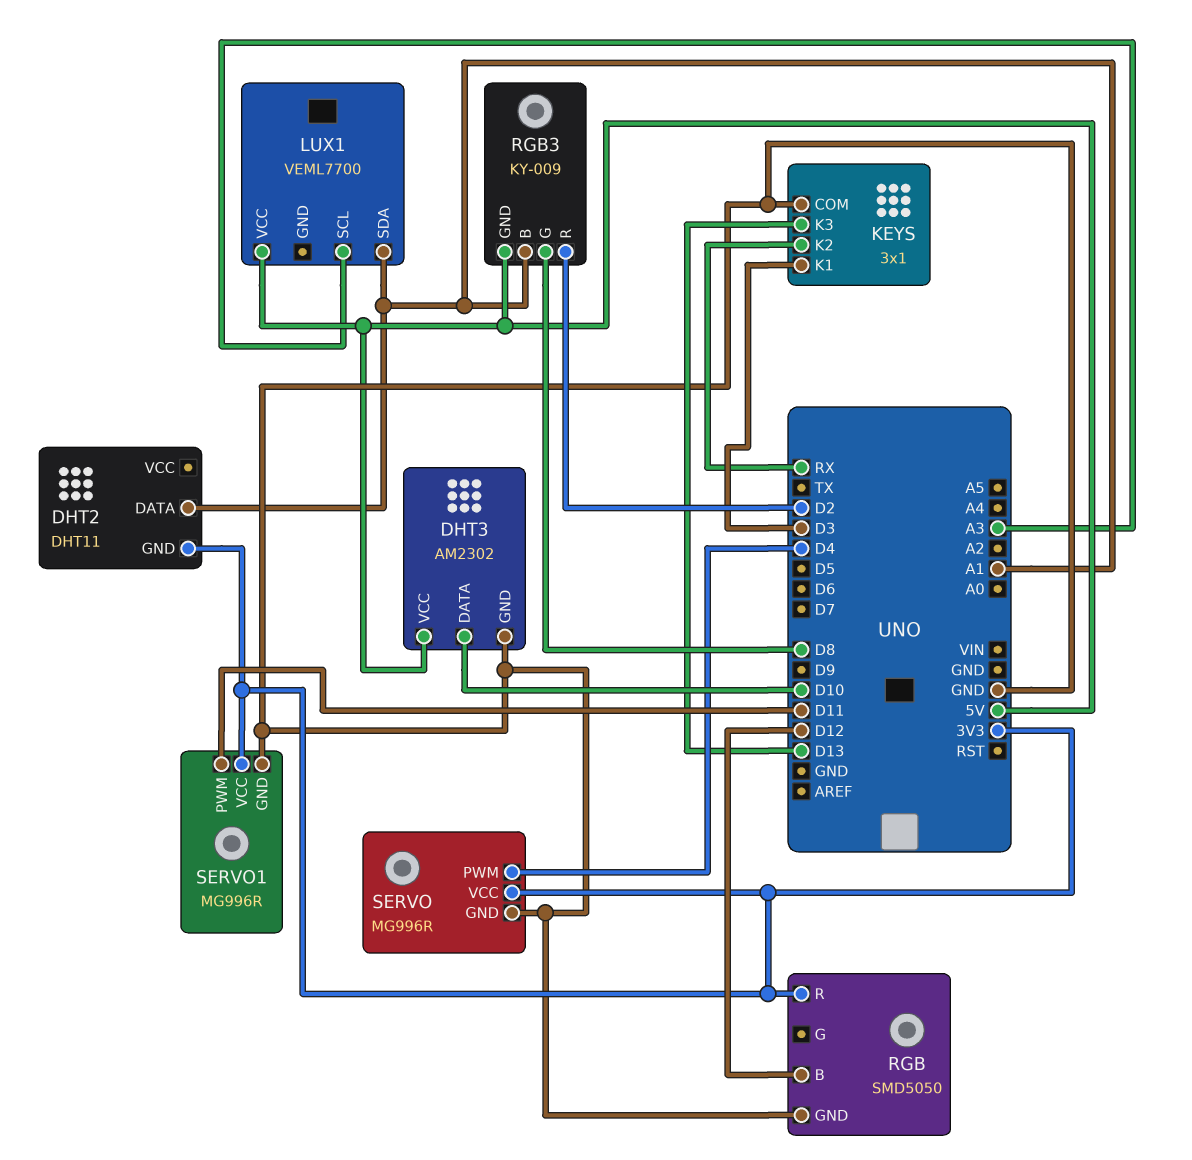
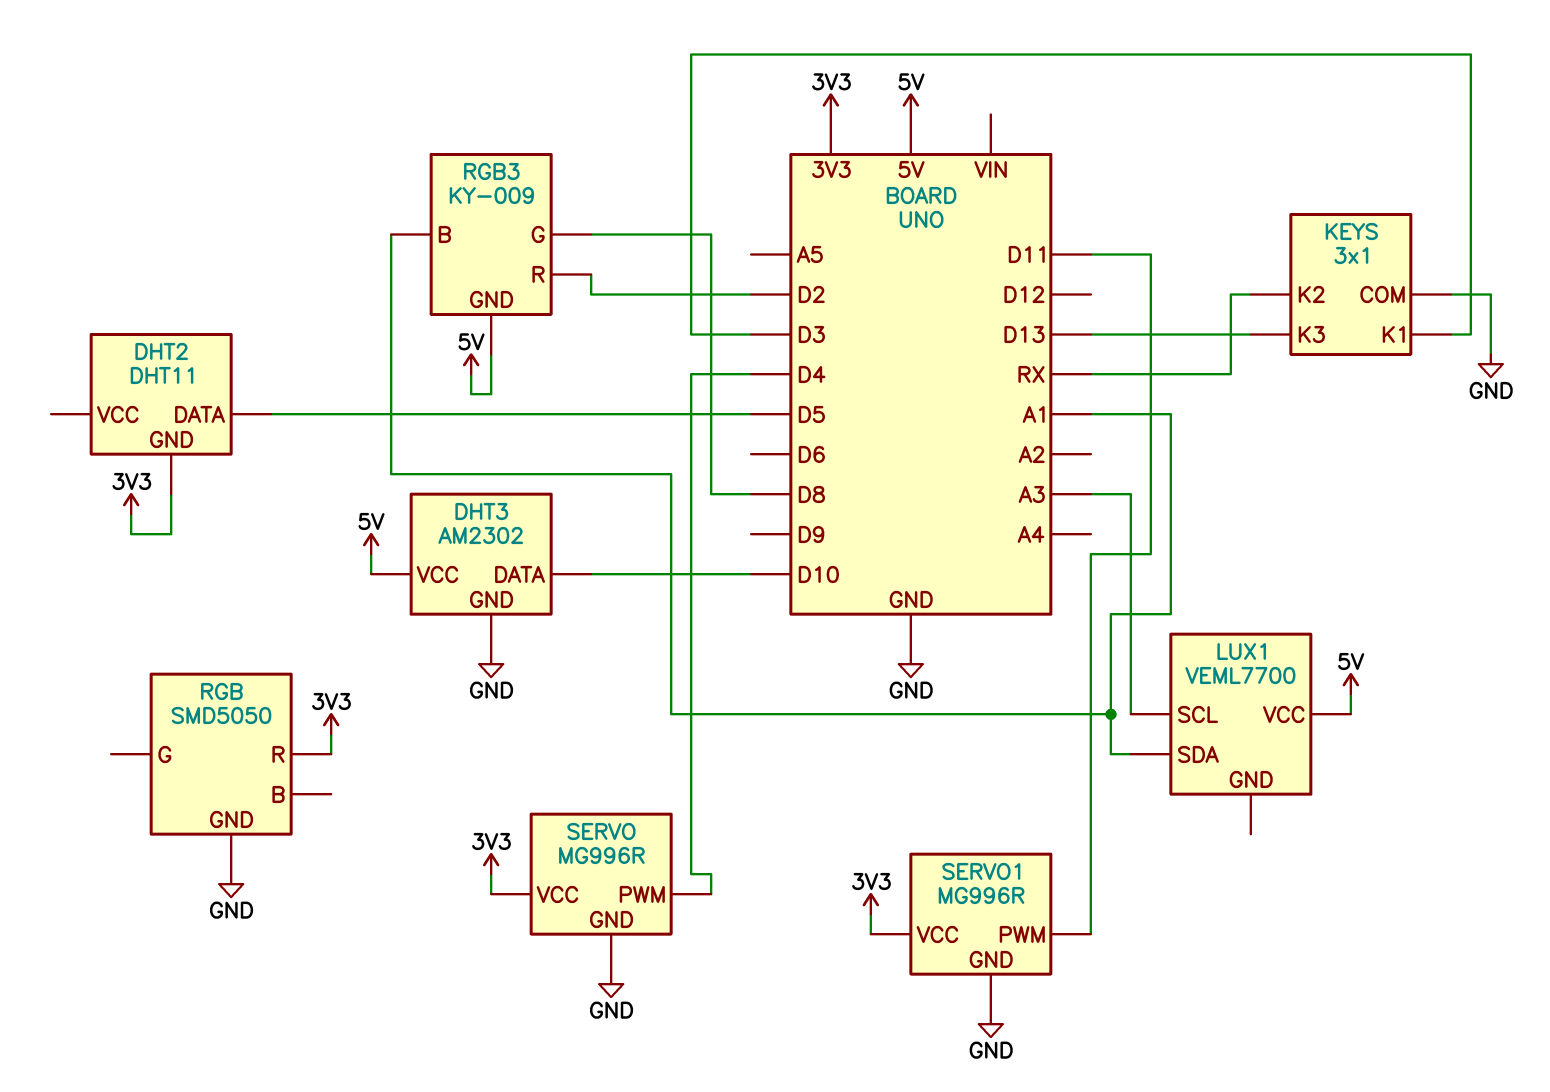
DHT2 pin DATA: A1 -> D5
RGB pin B: D12 -> none

